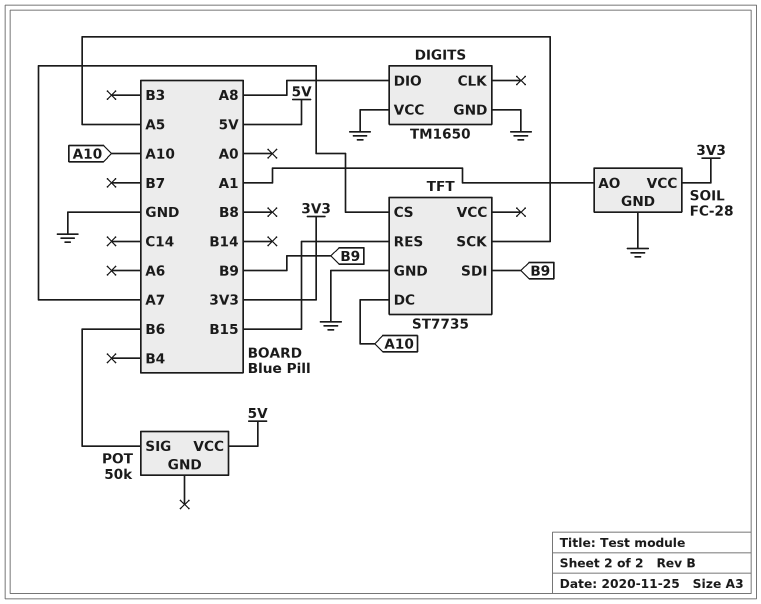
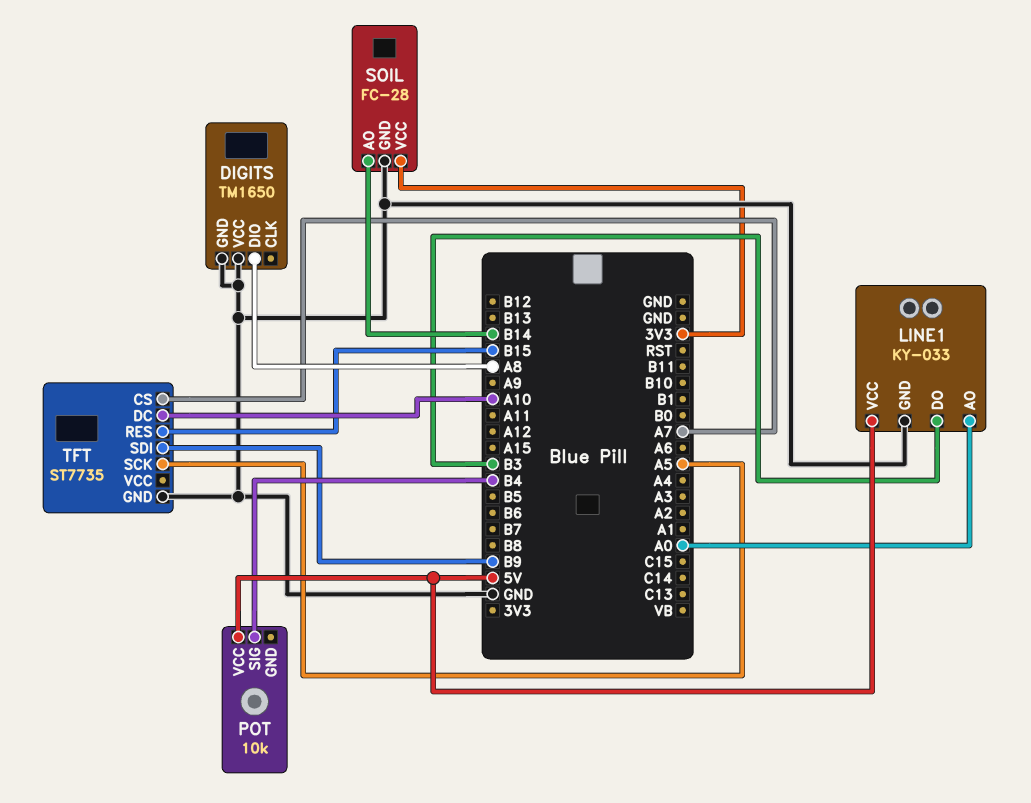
LINE1: none -> KY-033
LINE1 pin AO: none -> A0
LINE1 pin DO: none -> B3
LINE1 pin GND: none -> GND
LINE1 pin VCC: none -> 5V
POT: 50k -> 10k
POT pin SIG: B6 -> B4
SOIL pin AO: A1 -> B14

